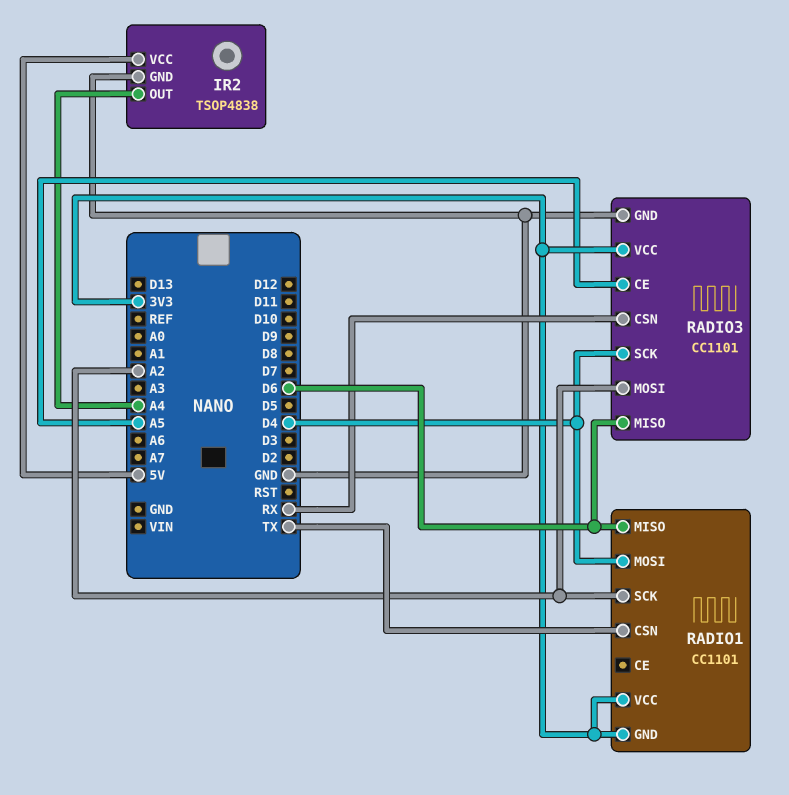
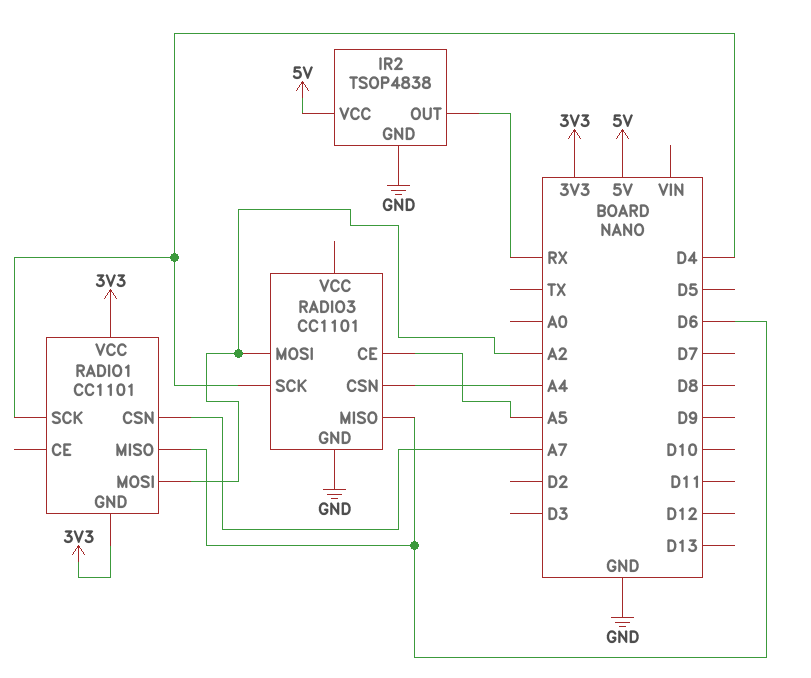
IR2 pin OUT: A4 -> RX
RADIO1 pin CSN: TX -> A7
RADIO1 pin MOSI: D4 -> A2
RADIO1 pin SCK: A2 -> D4
RADIO3 pin CSN: RX -> A4
RADIO3 pin VCC: 3V3 -> none

